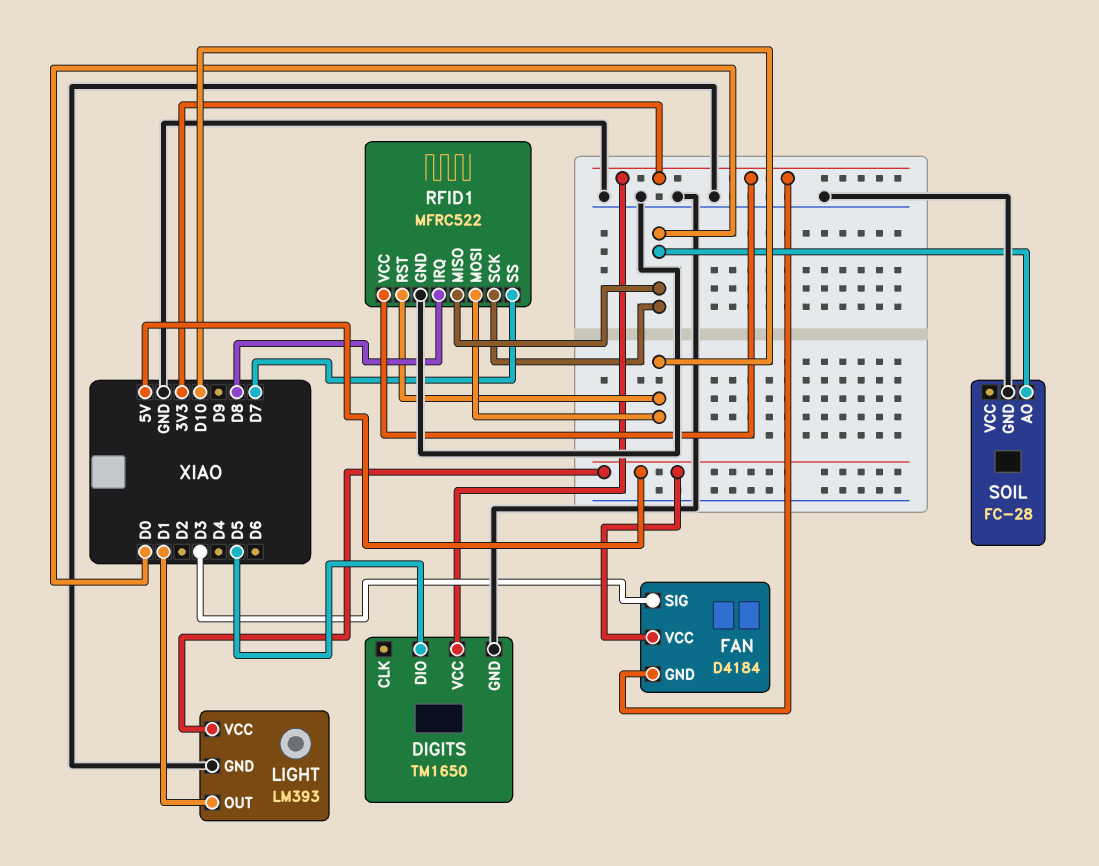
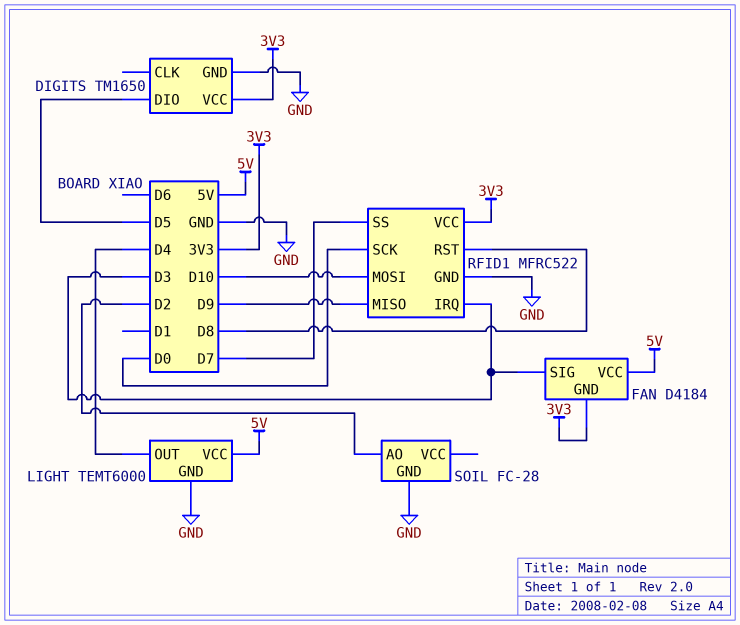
LIGHT: LM393 -> TEMT6000
LIGHT pin OUT: D1 -> D4
RFID1 pin IRQ: D8 -> D3
RFID1 pin MISO: D0 -> D9
RFID1 pin RST: D10 -> D8
SOIL pin AO: D0 -> D2

